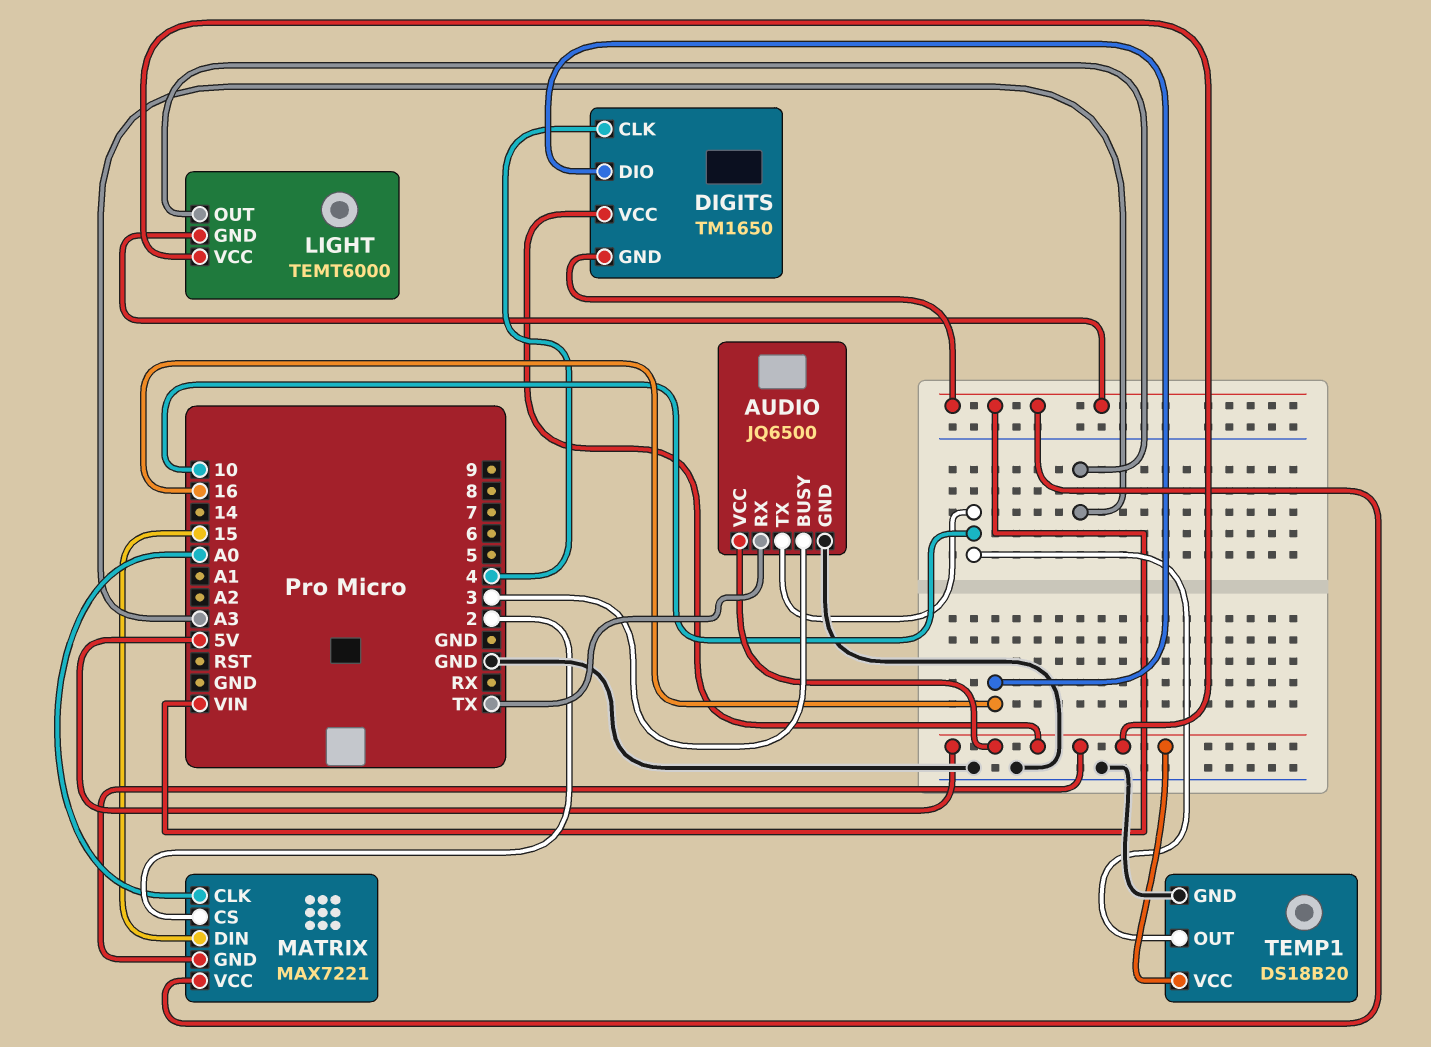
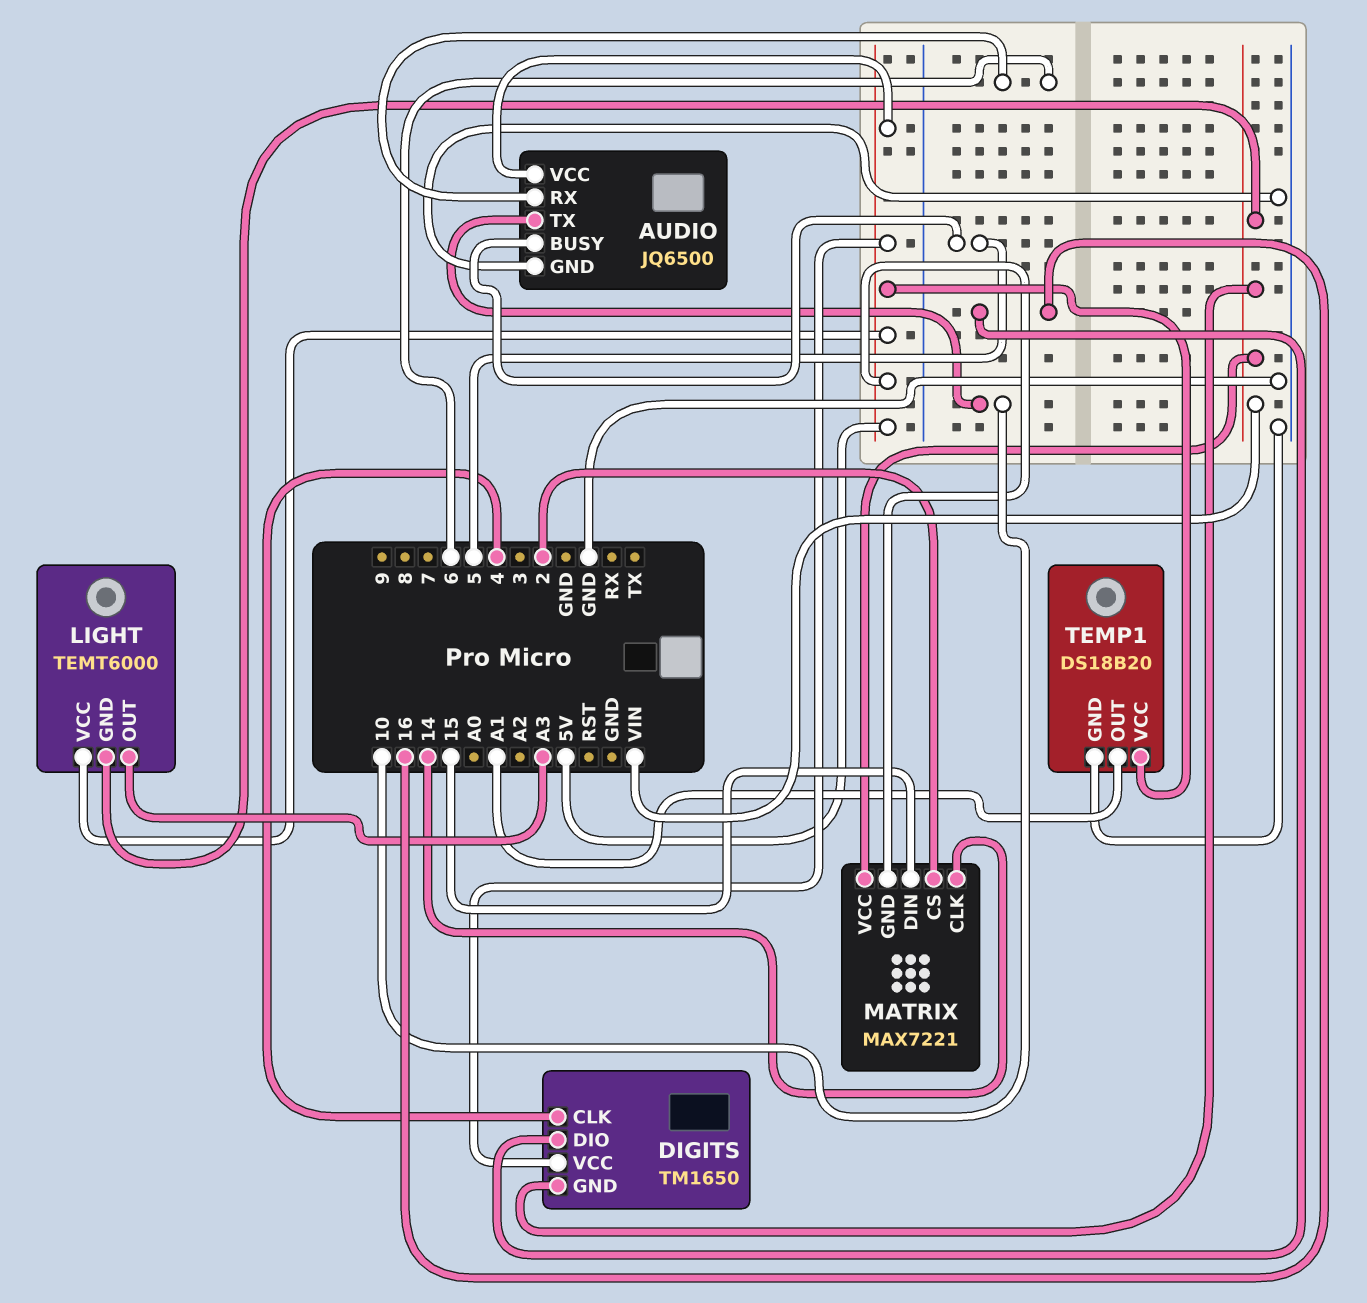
AUDIO pin BUSY: 3 -> 5
AUDIO pin RX: TX -> 6
MATRIX pin CLK: A0 -> 14
TEMP1 pin OUT: 10 -> A1

